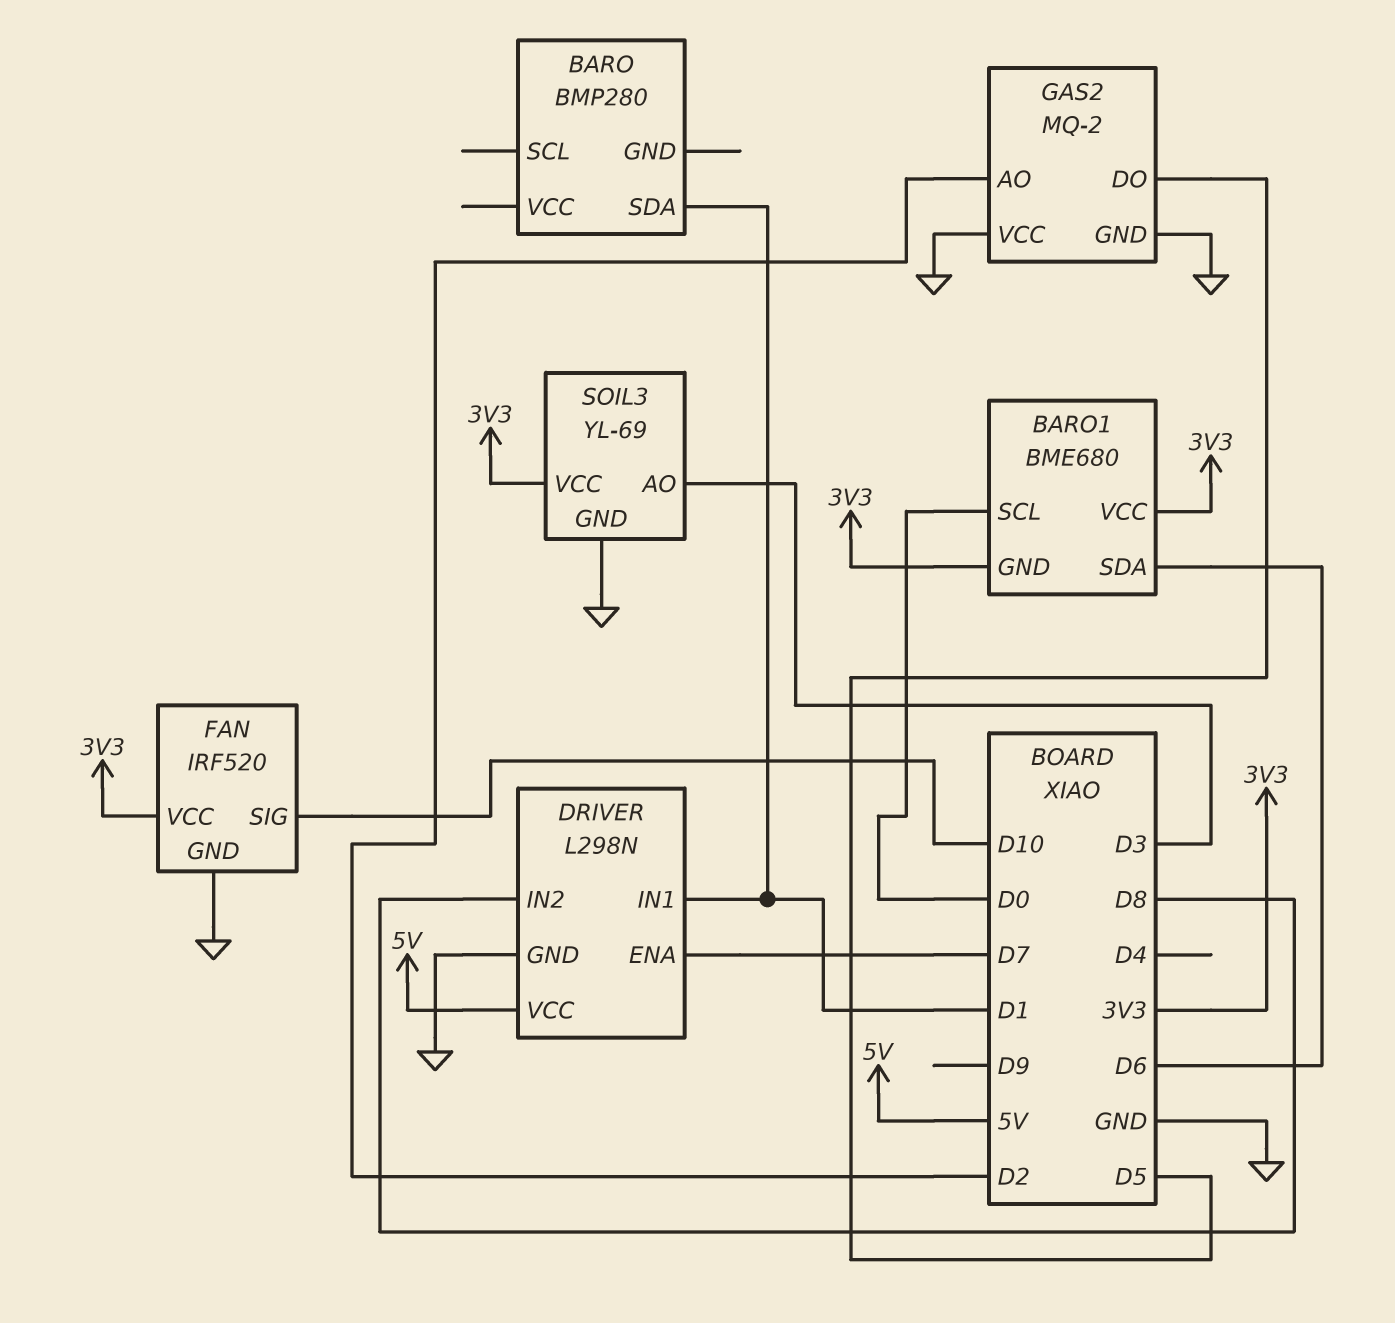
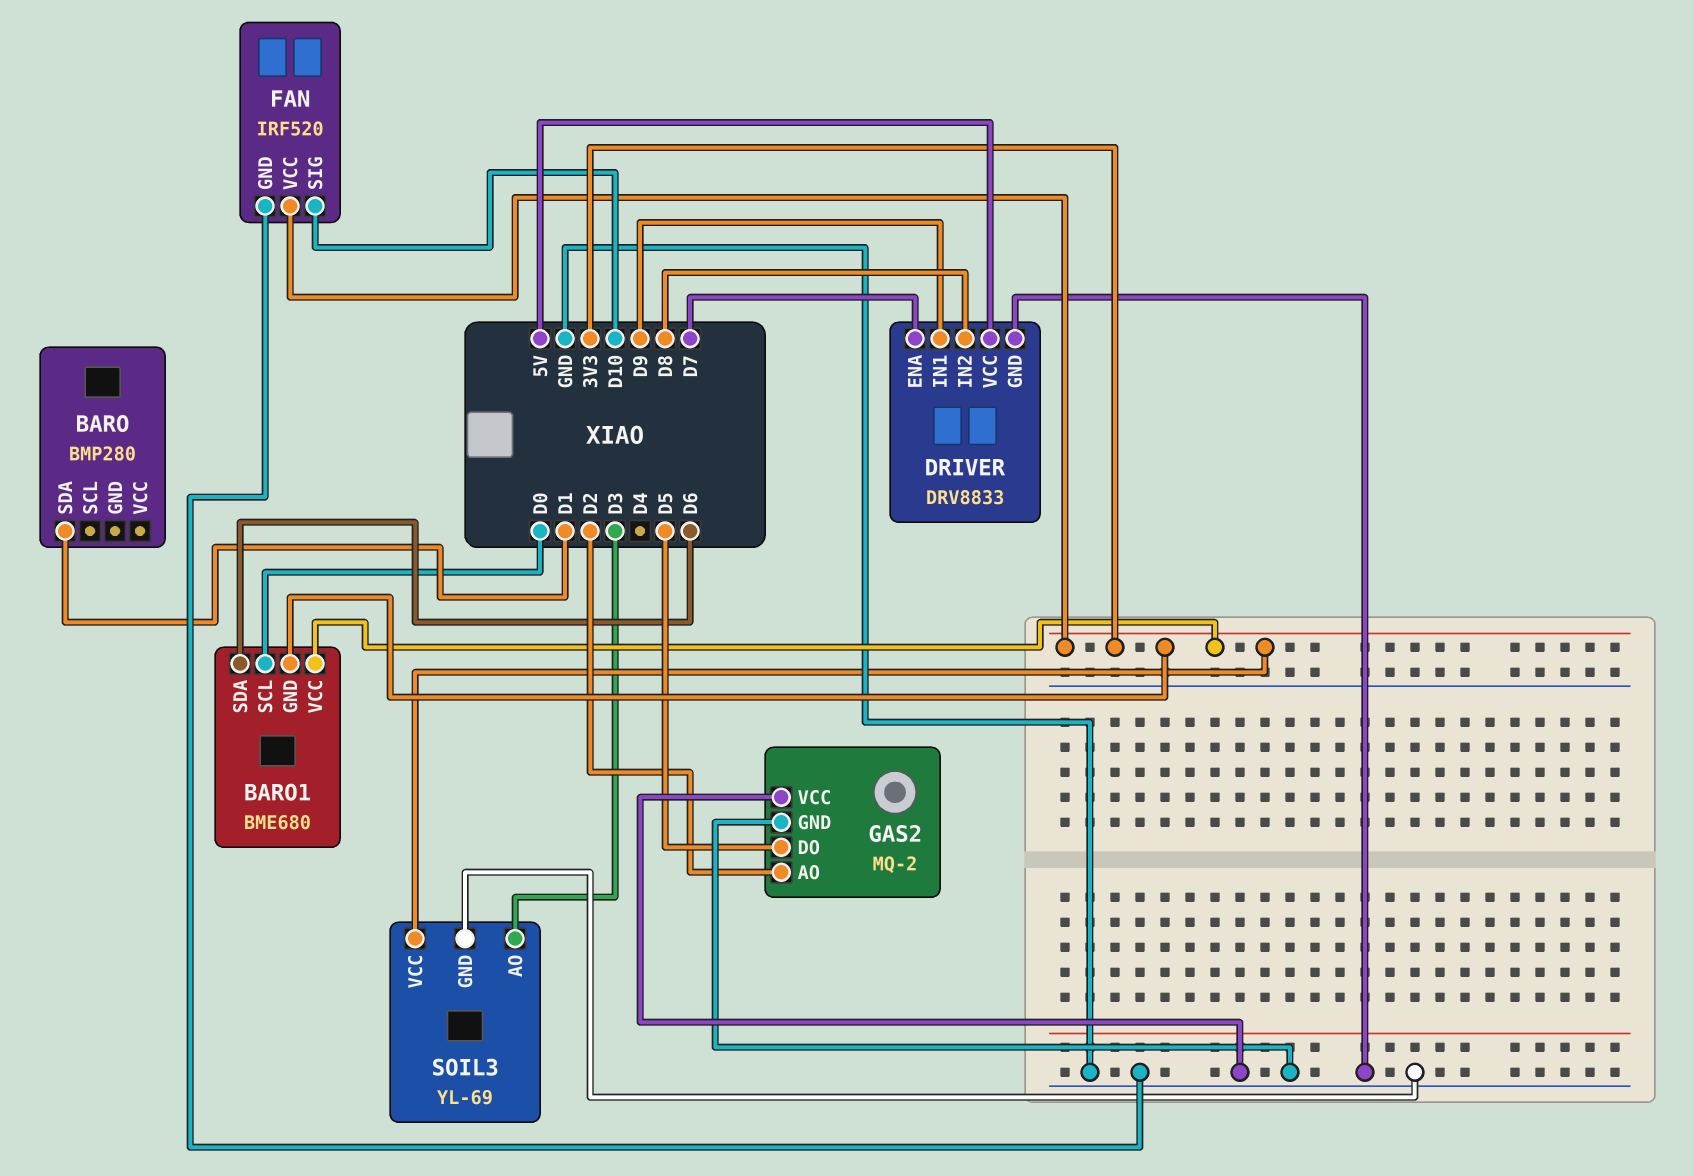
DRIVER: L298N -> DRV8833
DRIVER pin IN1: D1 -> D9

